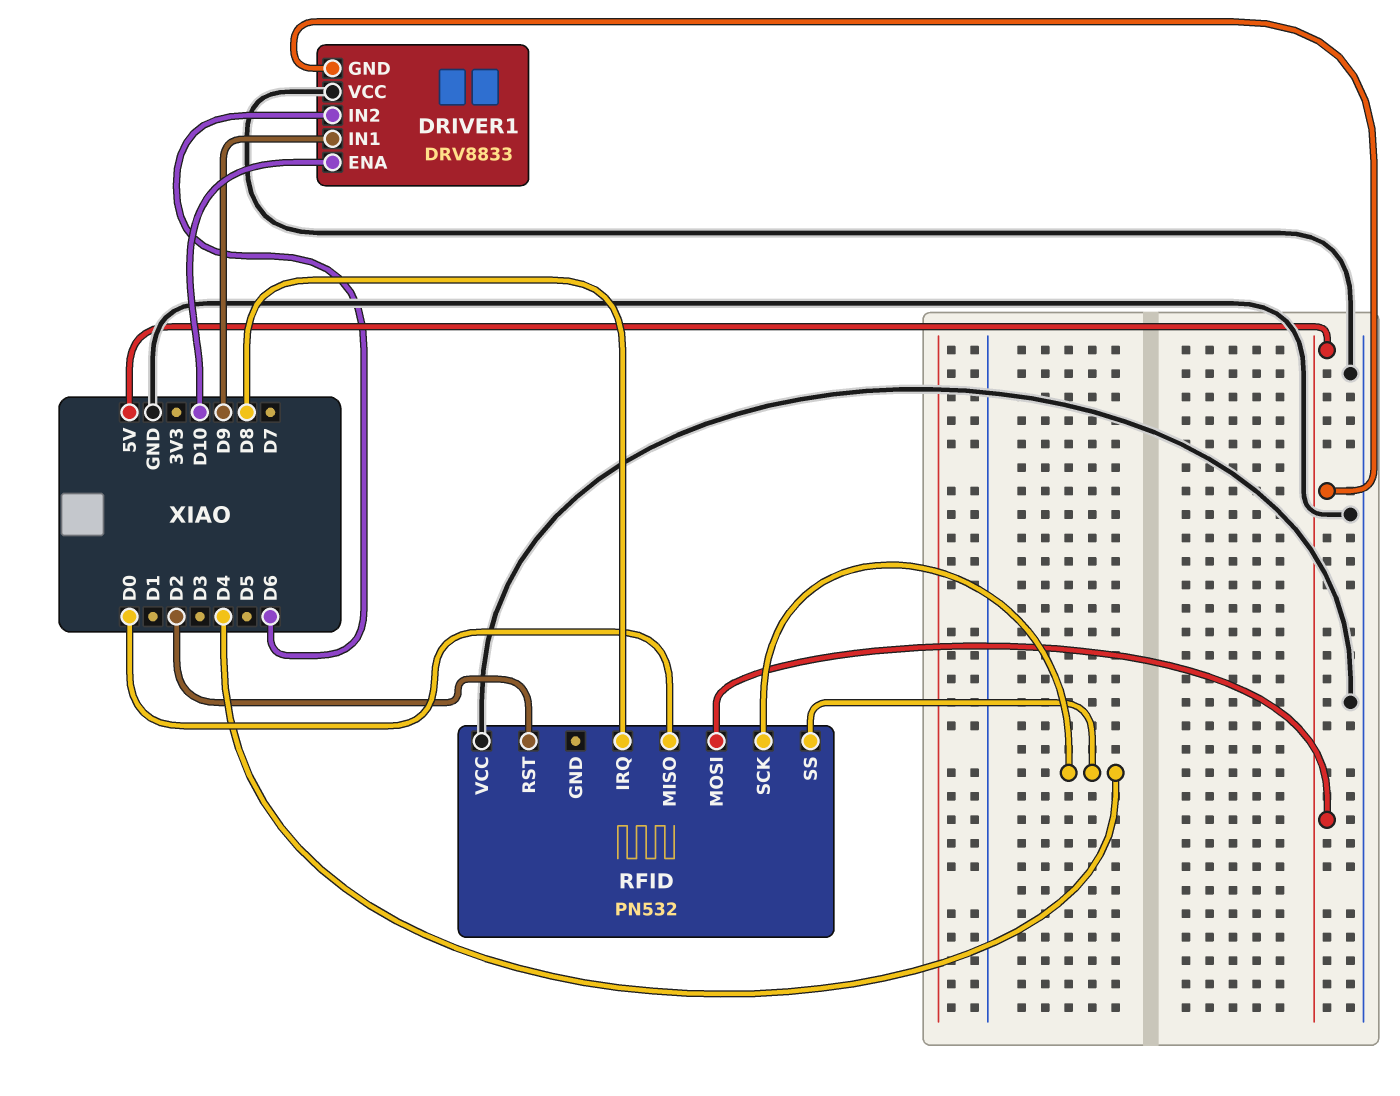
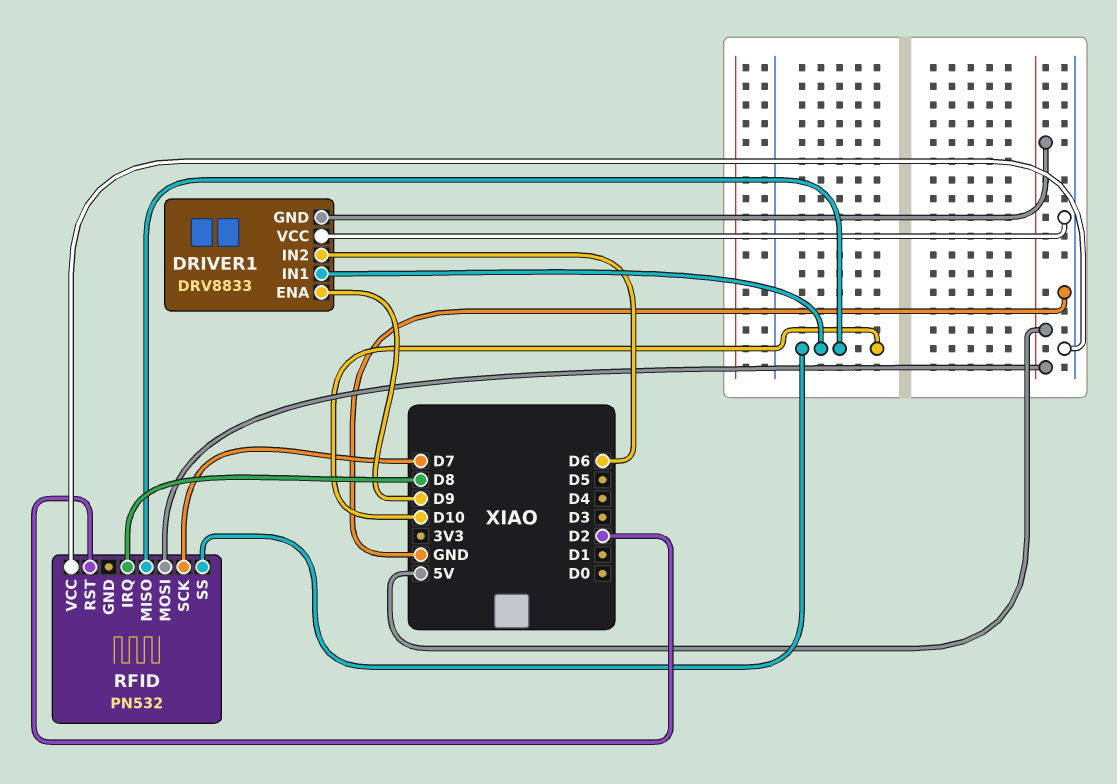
DRIVER1 pin ENA: D10 -> D9
DRIVER1 pin IN1: D9 -> D10
RFID pin MISO: D0 -> D10
RFID pin SCK: D4 -> D7
RFID pin SS: D4 -> D10

